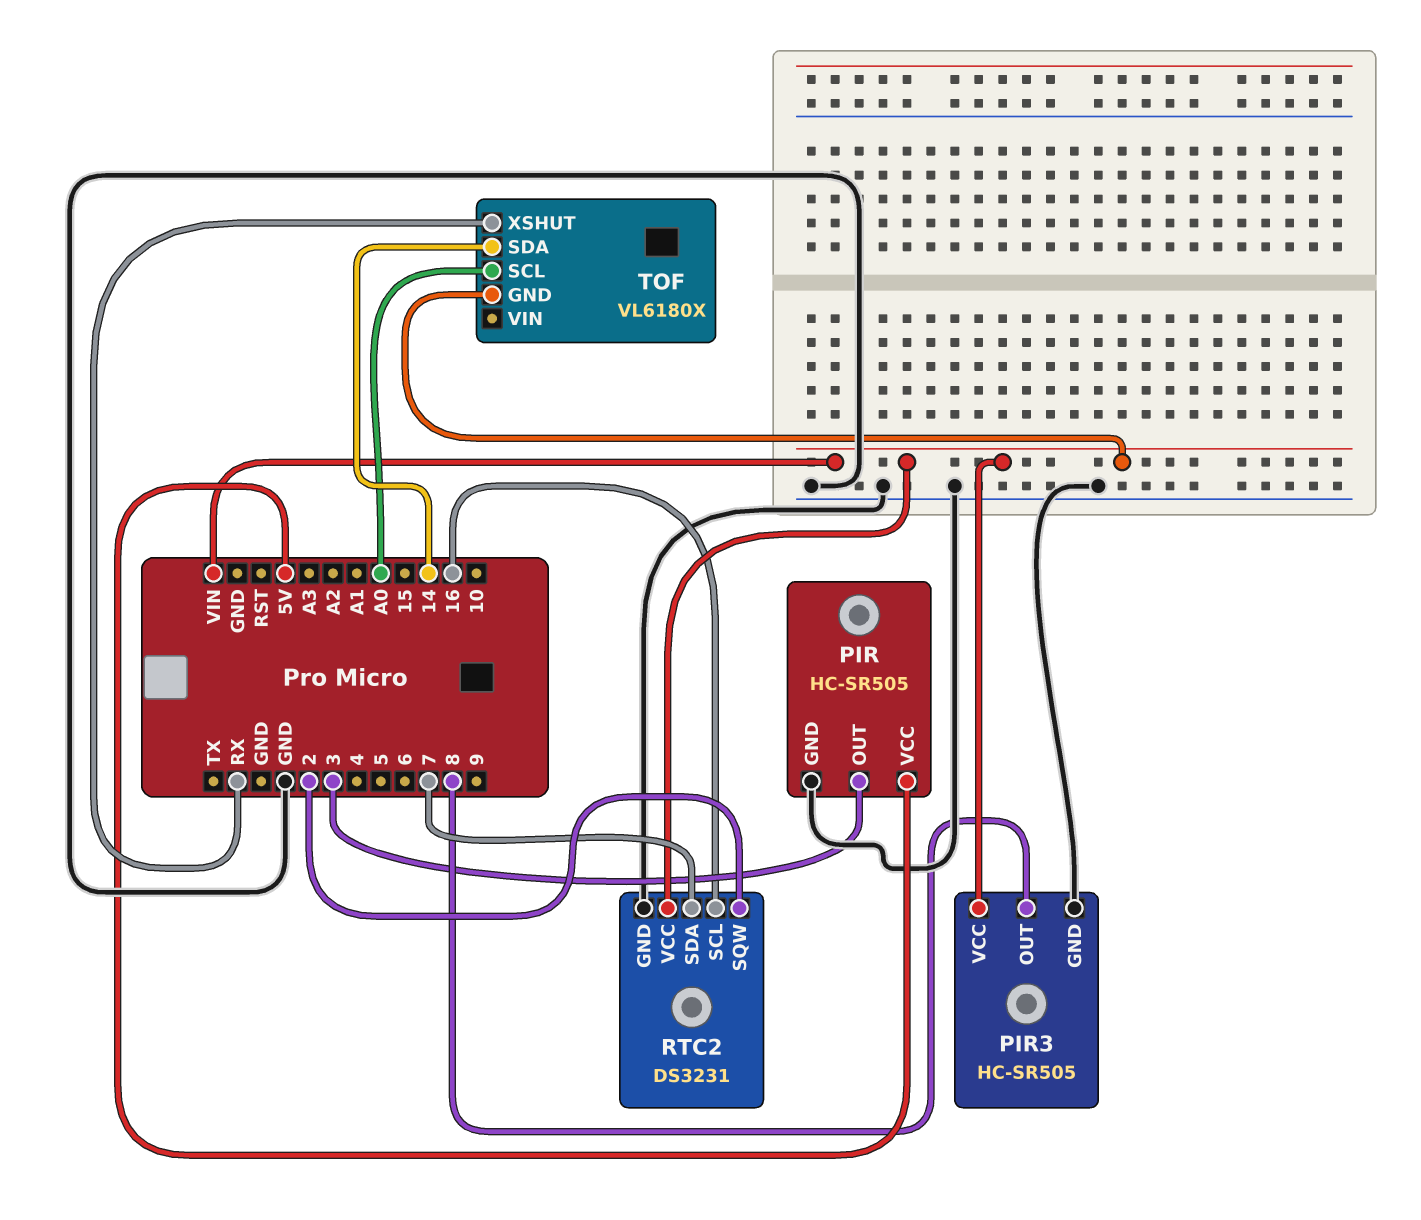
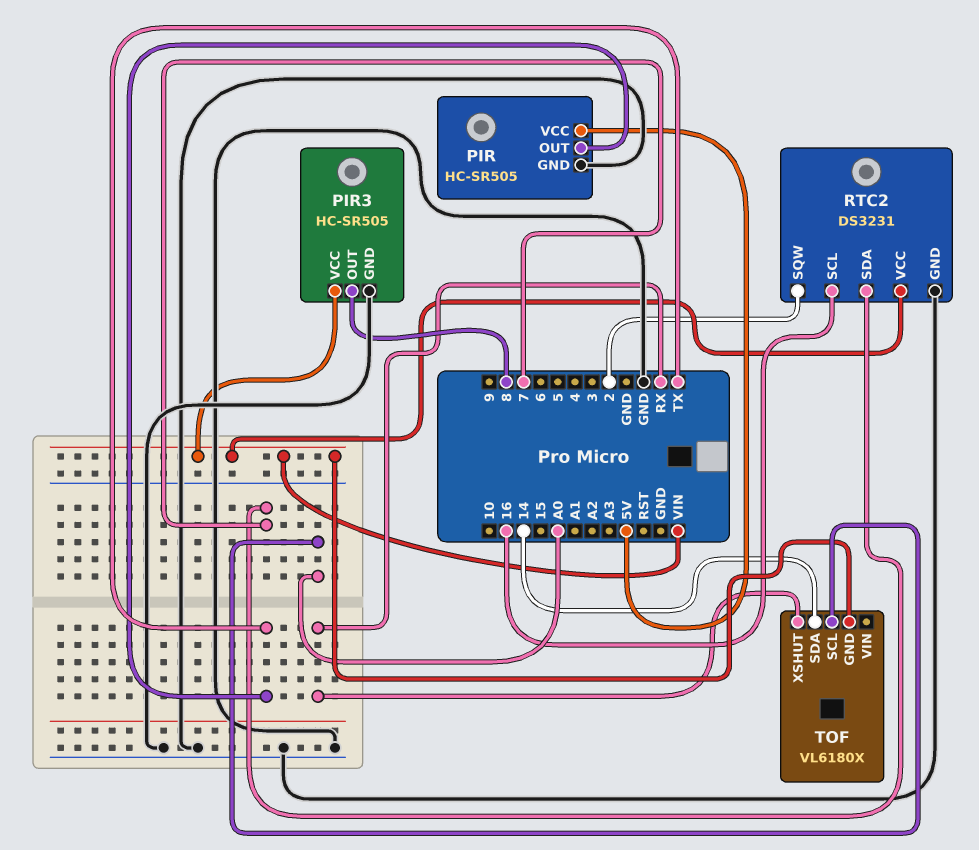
PIR pin OUT: 3 -> TX

